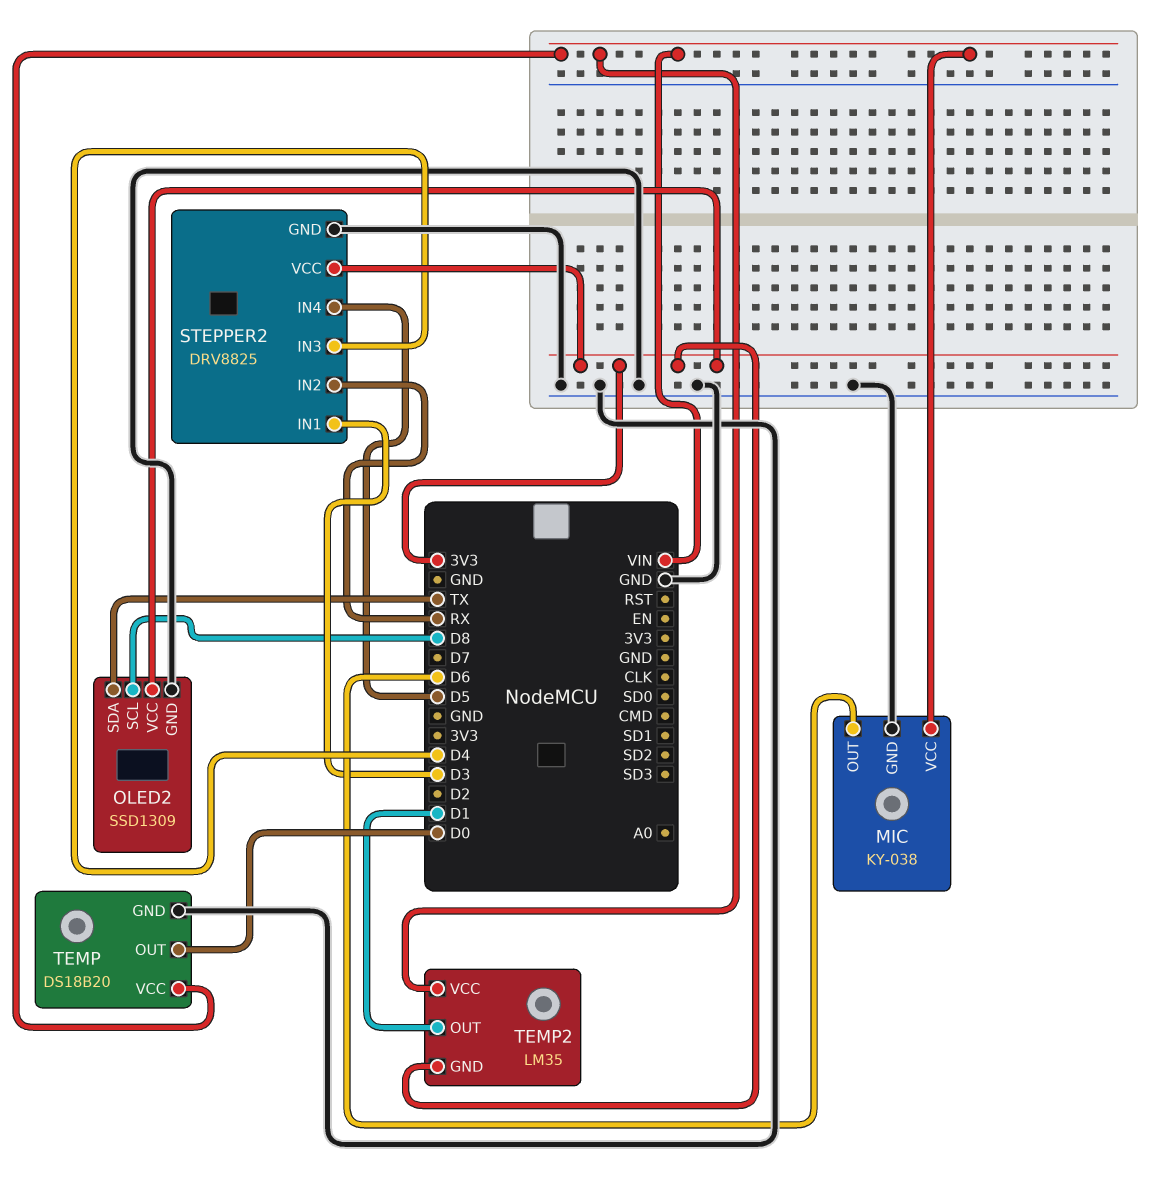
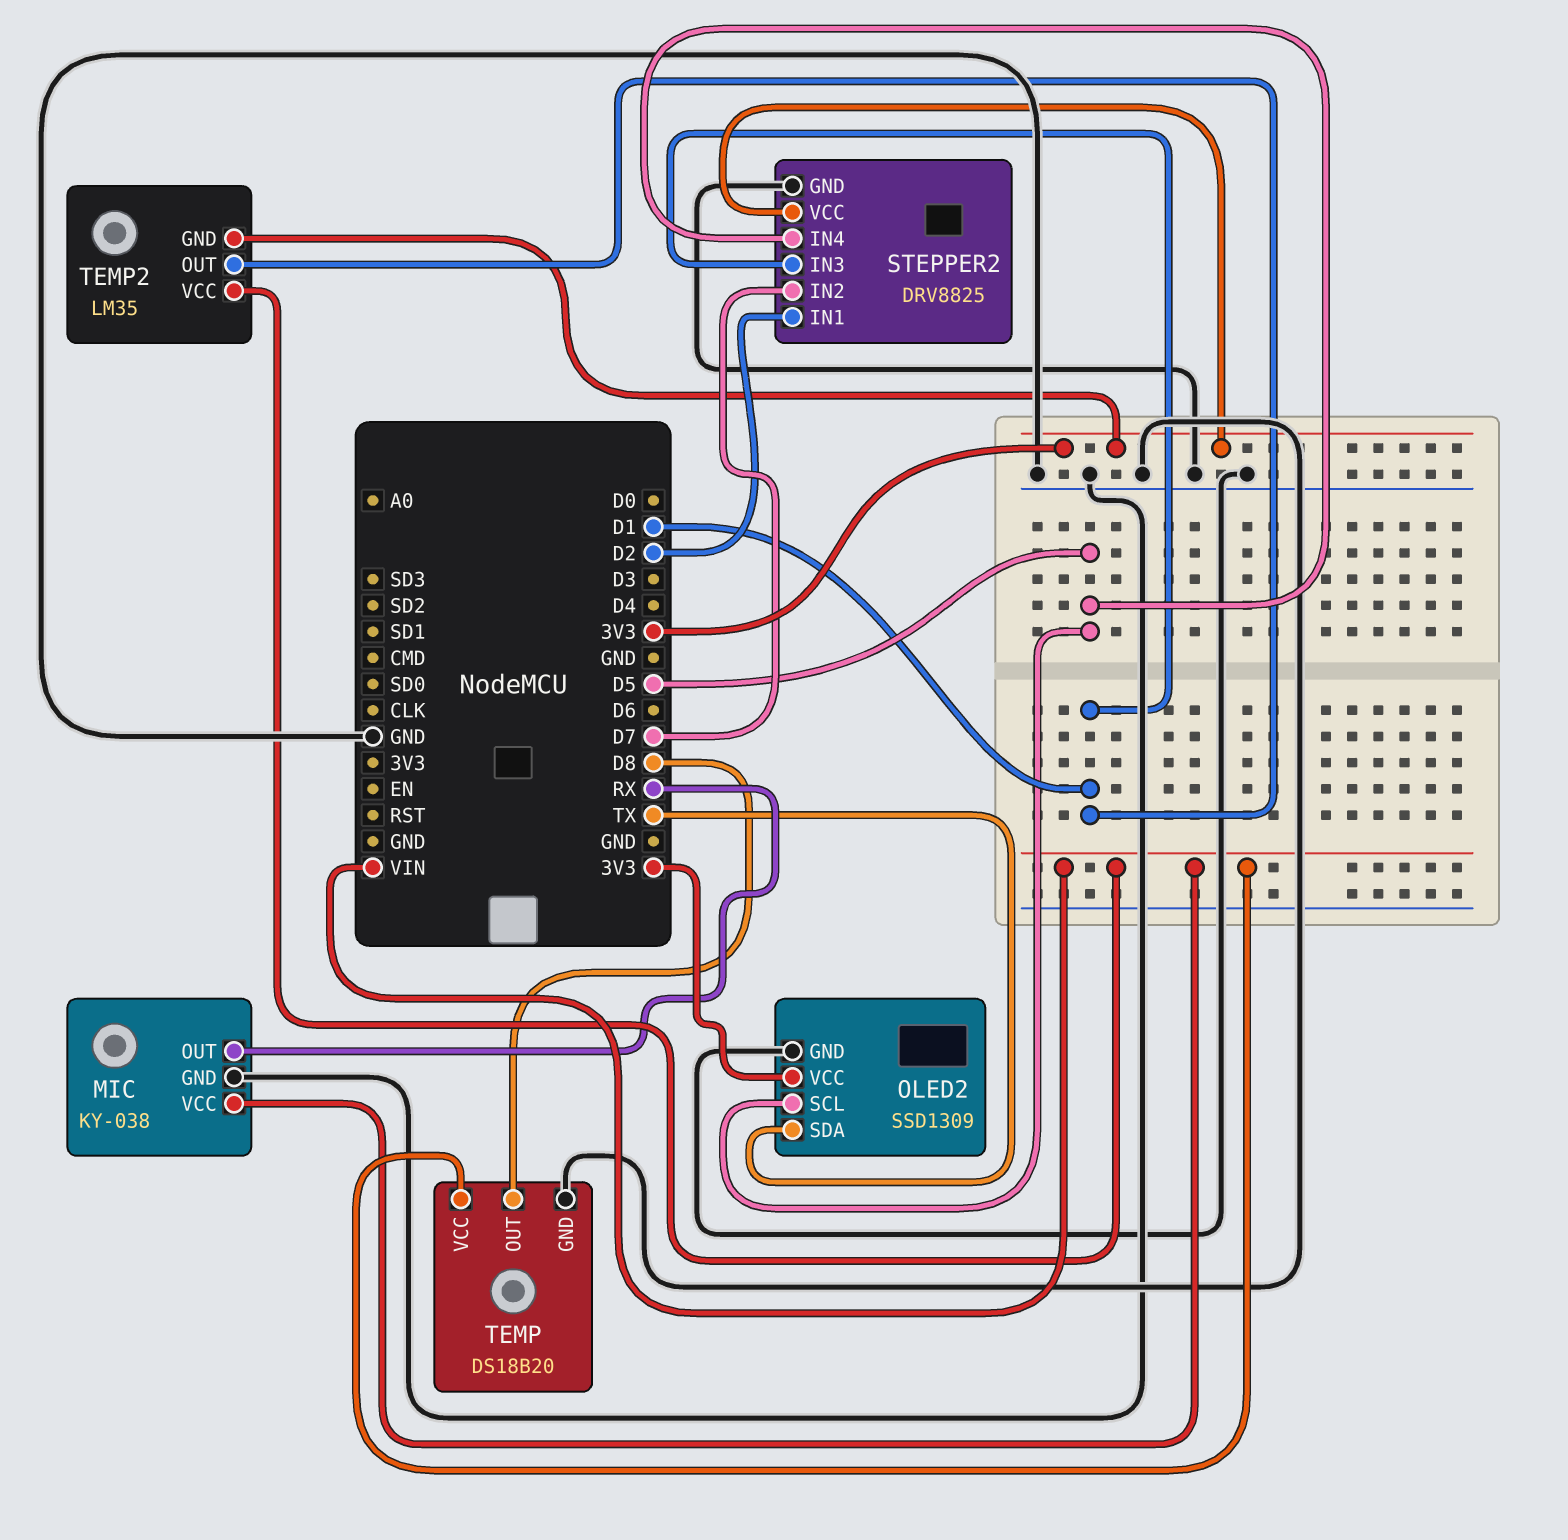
MIC pin OUT: D6 -> RX
OLED2 pin SCL: D8 -> D5
STEPPER2 pin IN1: D3 -> D2
STEPPER2 pin IN2: RX -> D7
STEPPER2 pin IN3: D4 -> D1
TEMP pin OUT: D0 -> D8

